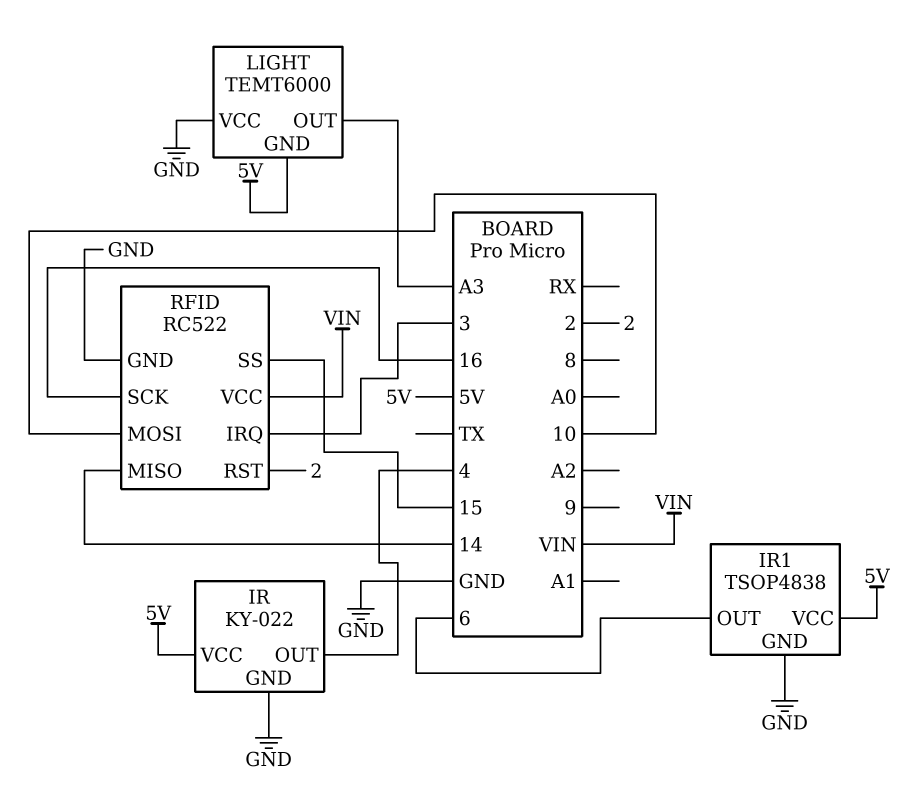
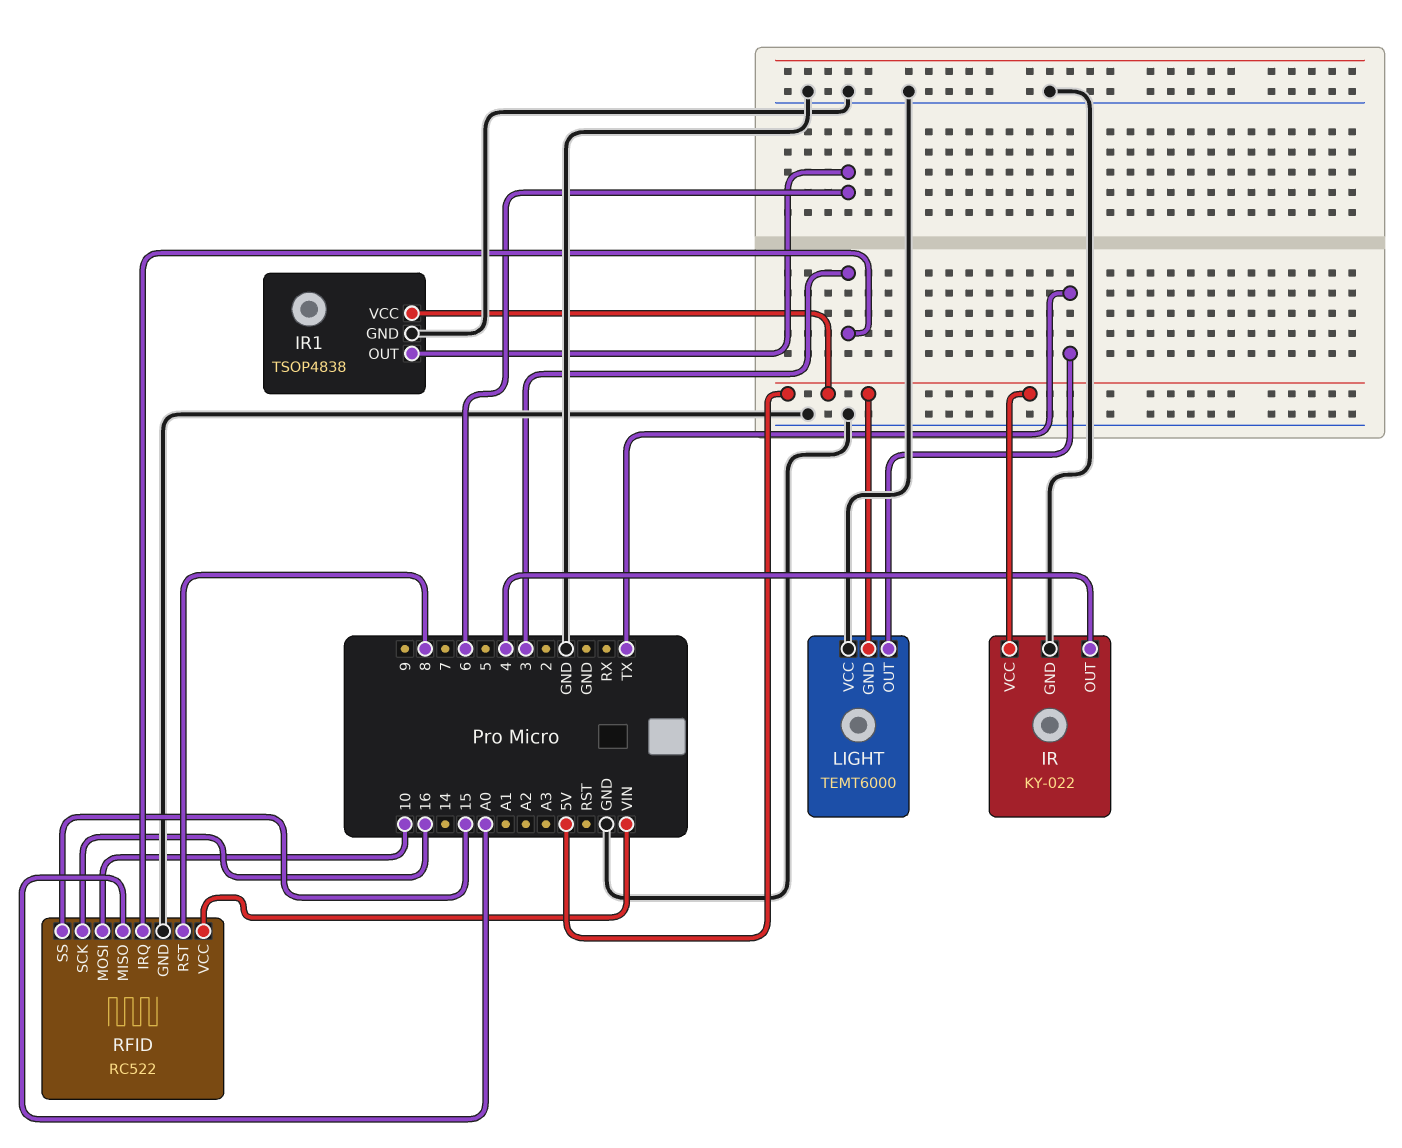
LIGHT pin OUT: A3 -> TX
RFID pin MISO: 14 -> A0
RFID pin RST: 2 -> 8

